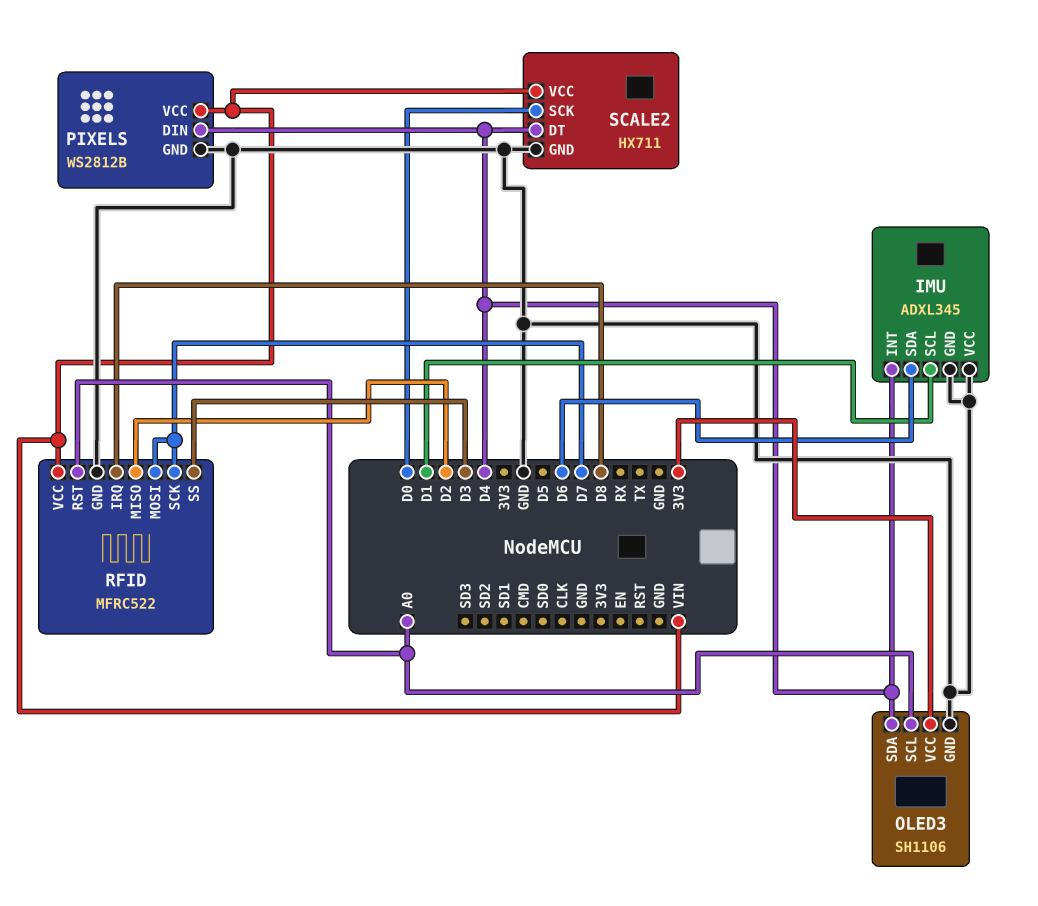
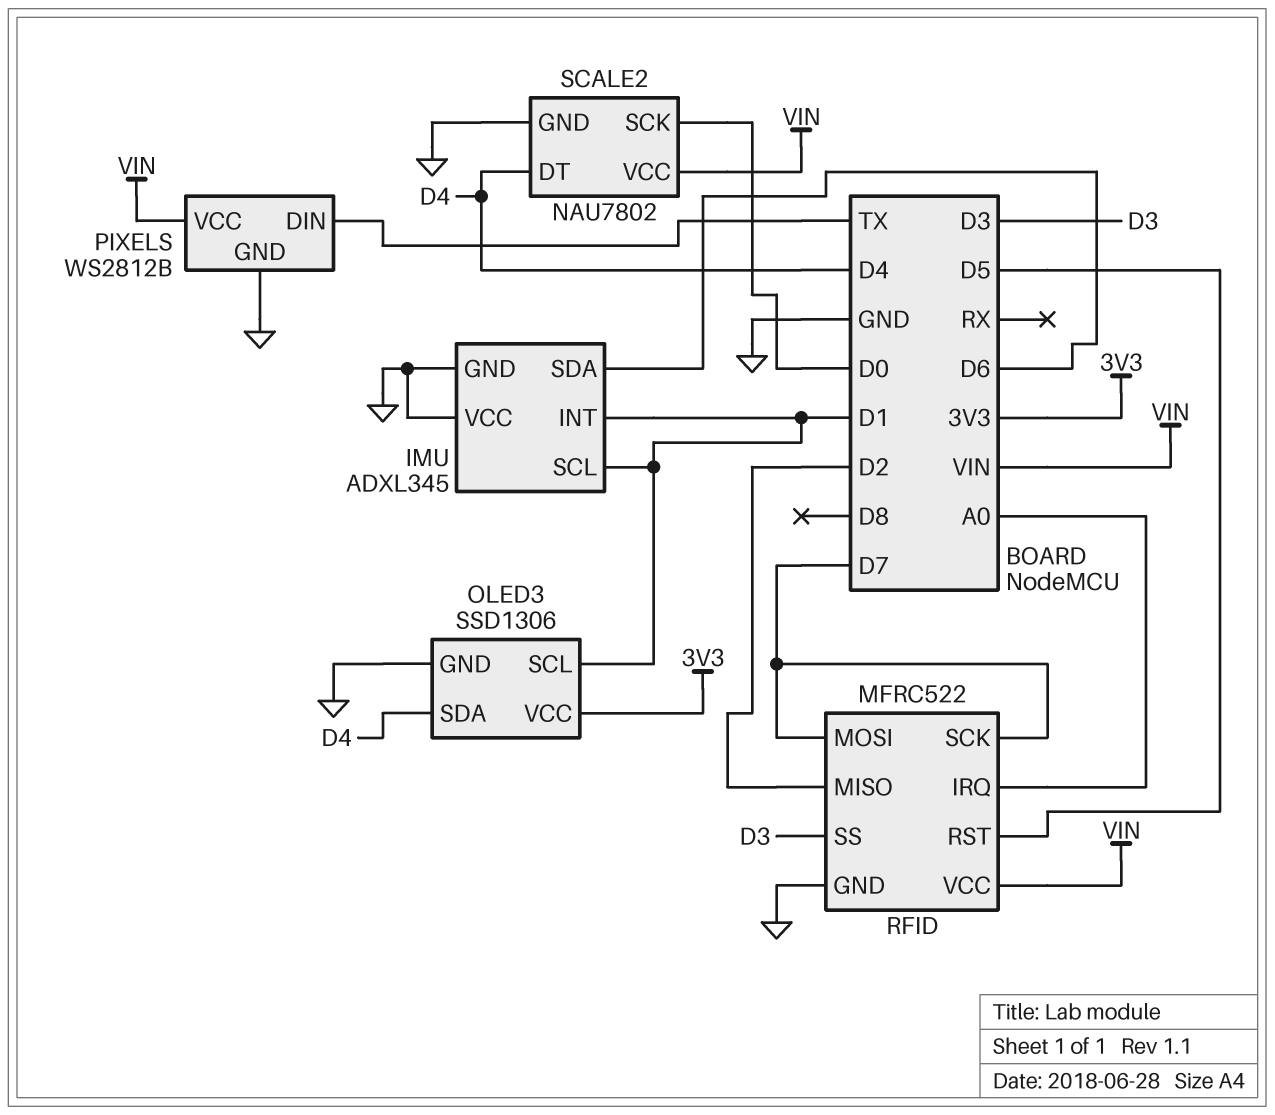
IMU pin INT: D4 -> D1
OLED3: SH1106 -> SSD1306
OLED3 pin SCL: A0 -> D1
PIXELS pin DIN: D4 -> TX
RFID pin IRQ: D8 -> A0
RFID pin RST: A0 -> D5
SCALE2: HX711 -> NAU7802

